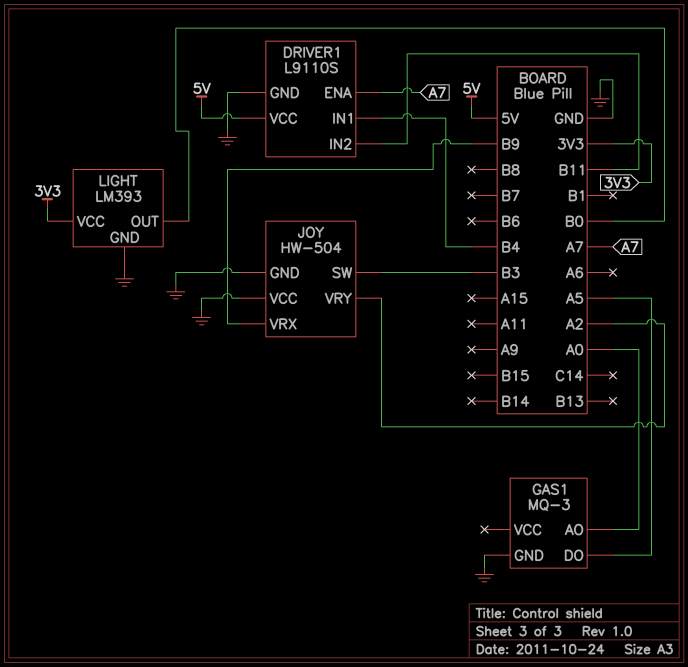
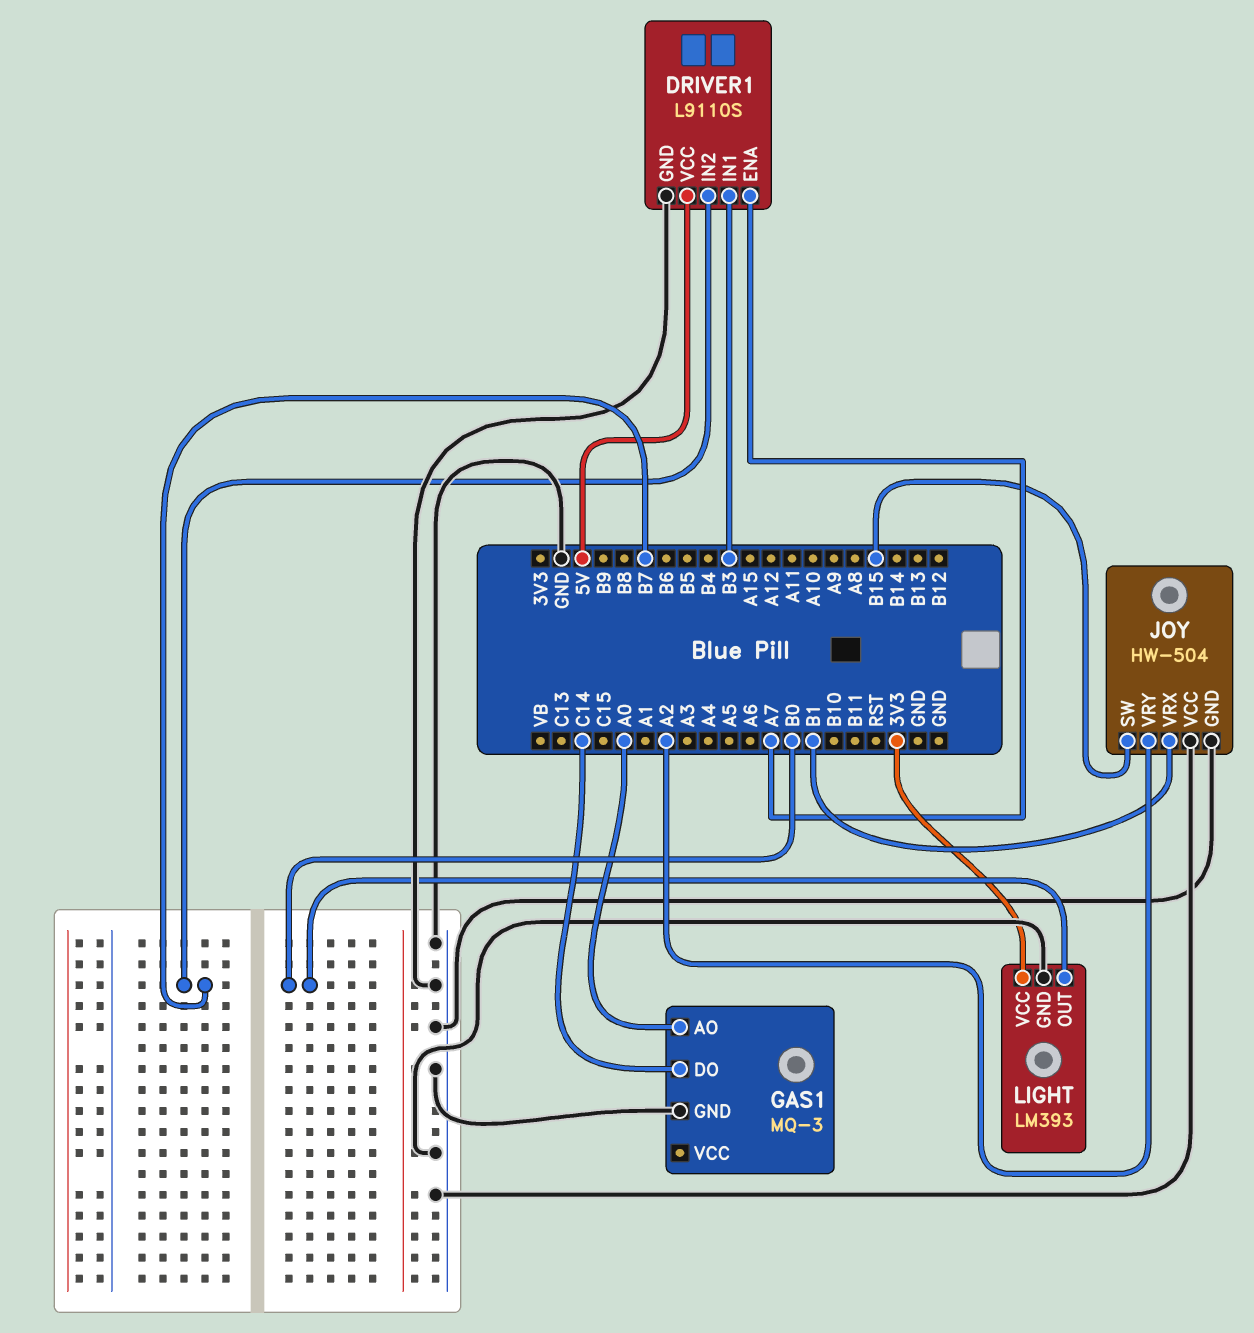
DRIVER1 pin IN1: B4 -> B3
DRIVER1 pin IN2: B11 -> B7
GAS1 pin DO: A5 -> C14
JOY pin SW: B3 -> B15
JOY pin VRX: B9 -> B1

